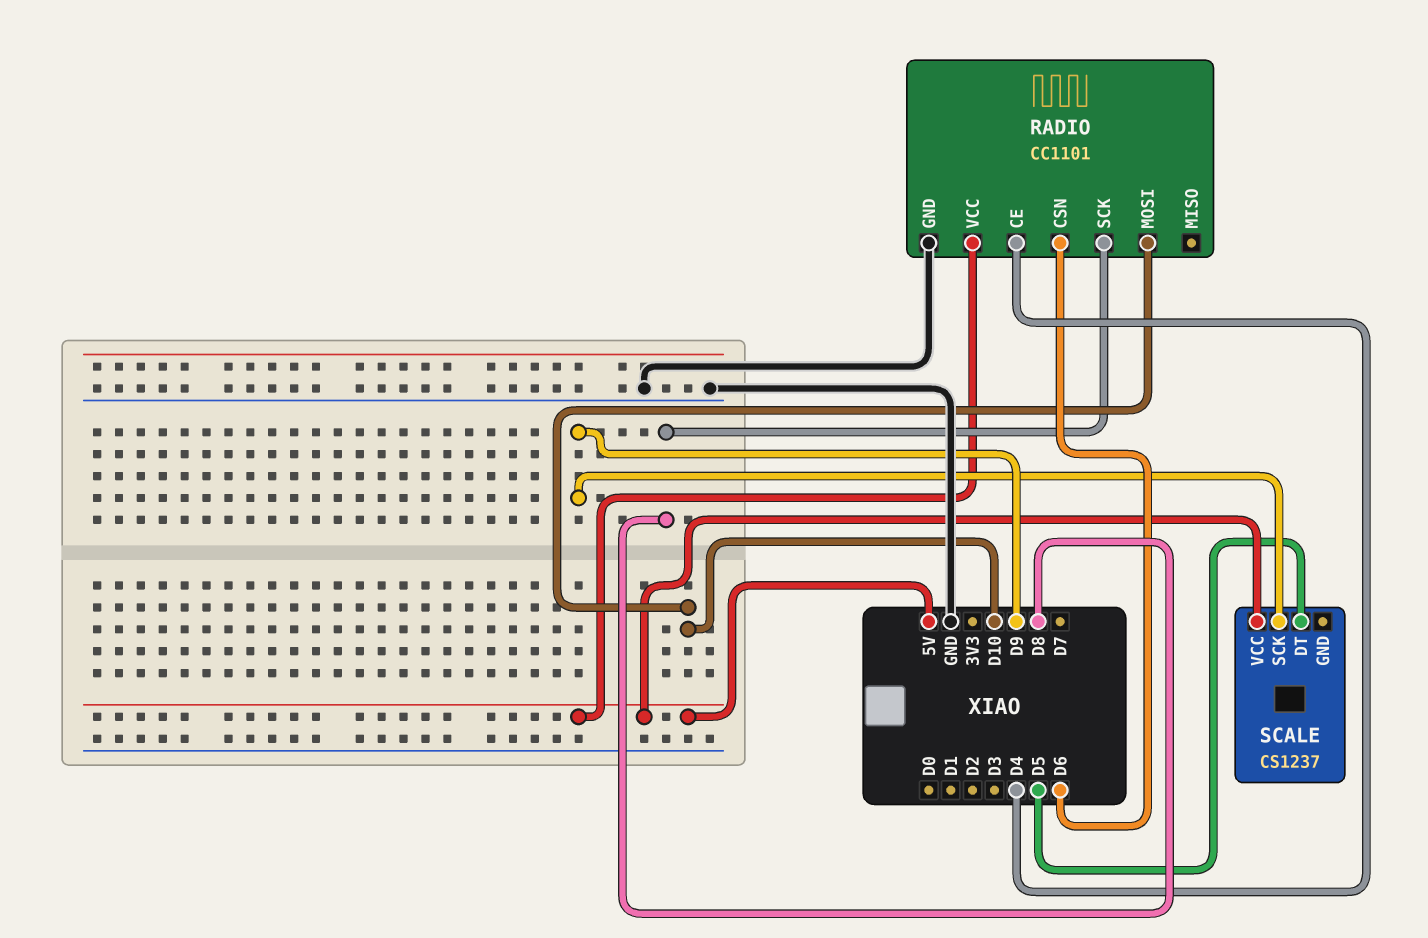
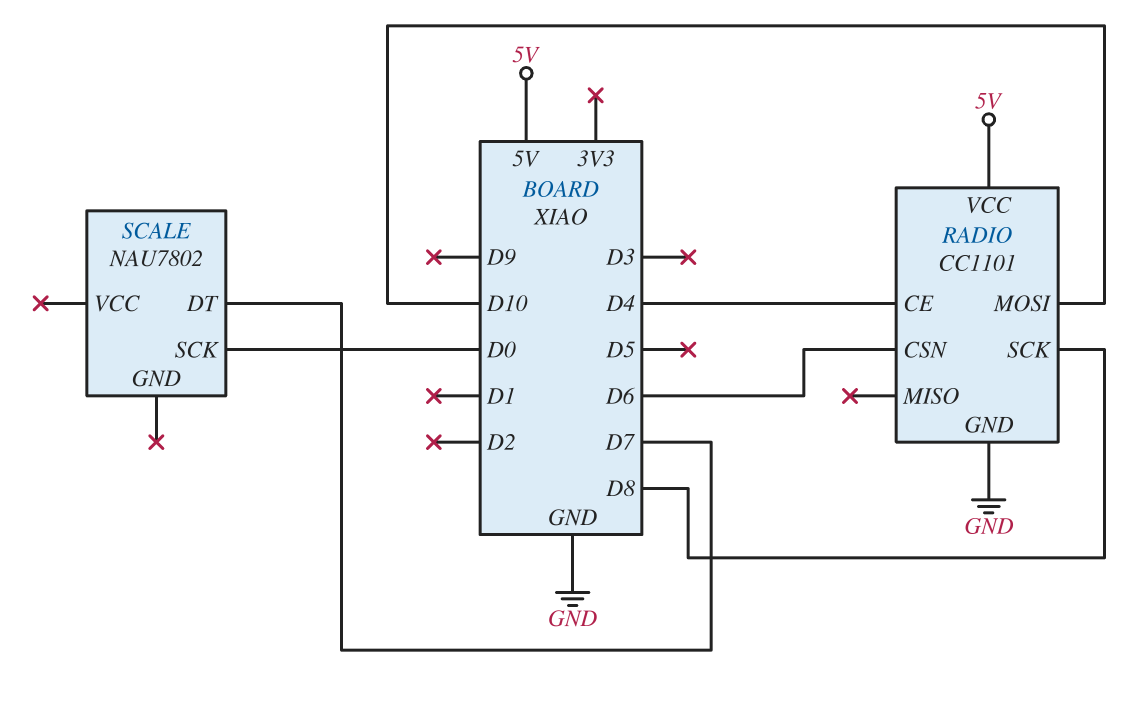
SCALE: CS1237 -> NAU7802
SCALE pin DT: D5 -> D7
SCALE pin SCK: D9 -> D0
SCALE pin VCC: 5V -> none

